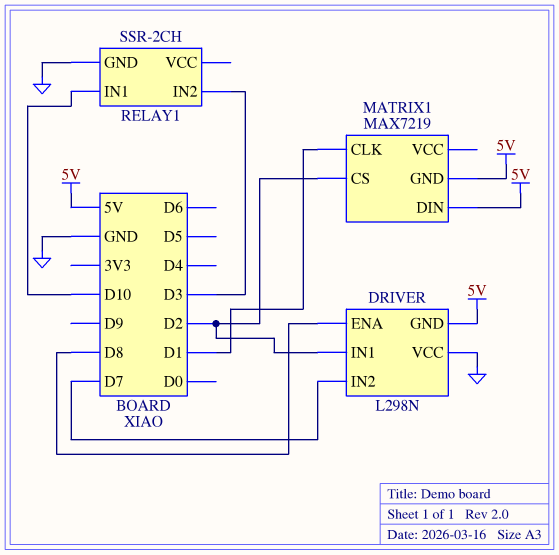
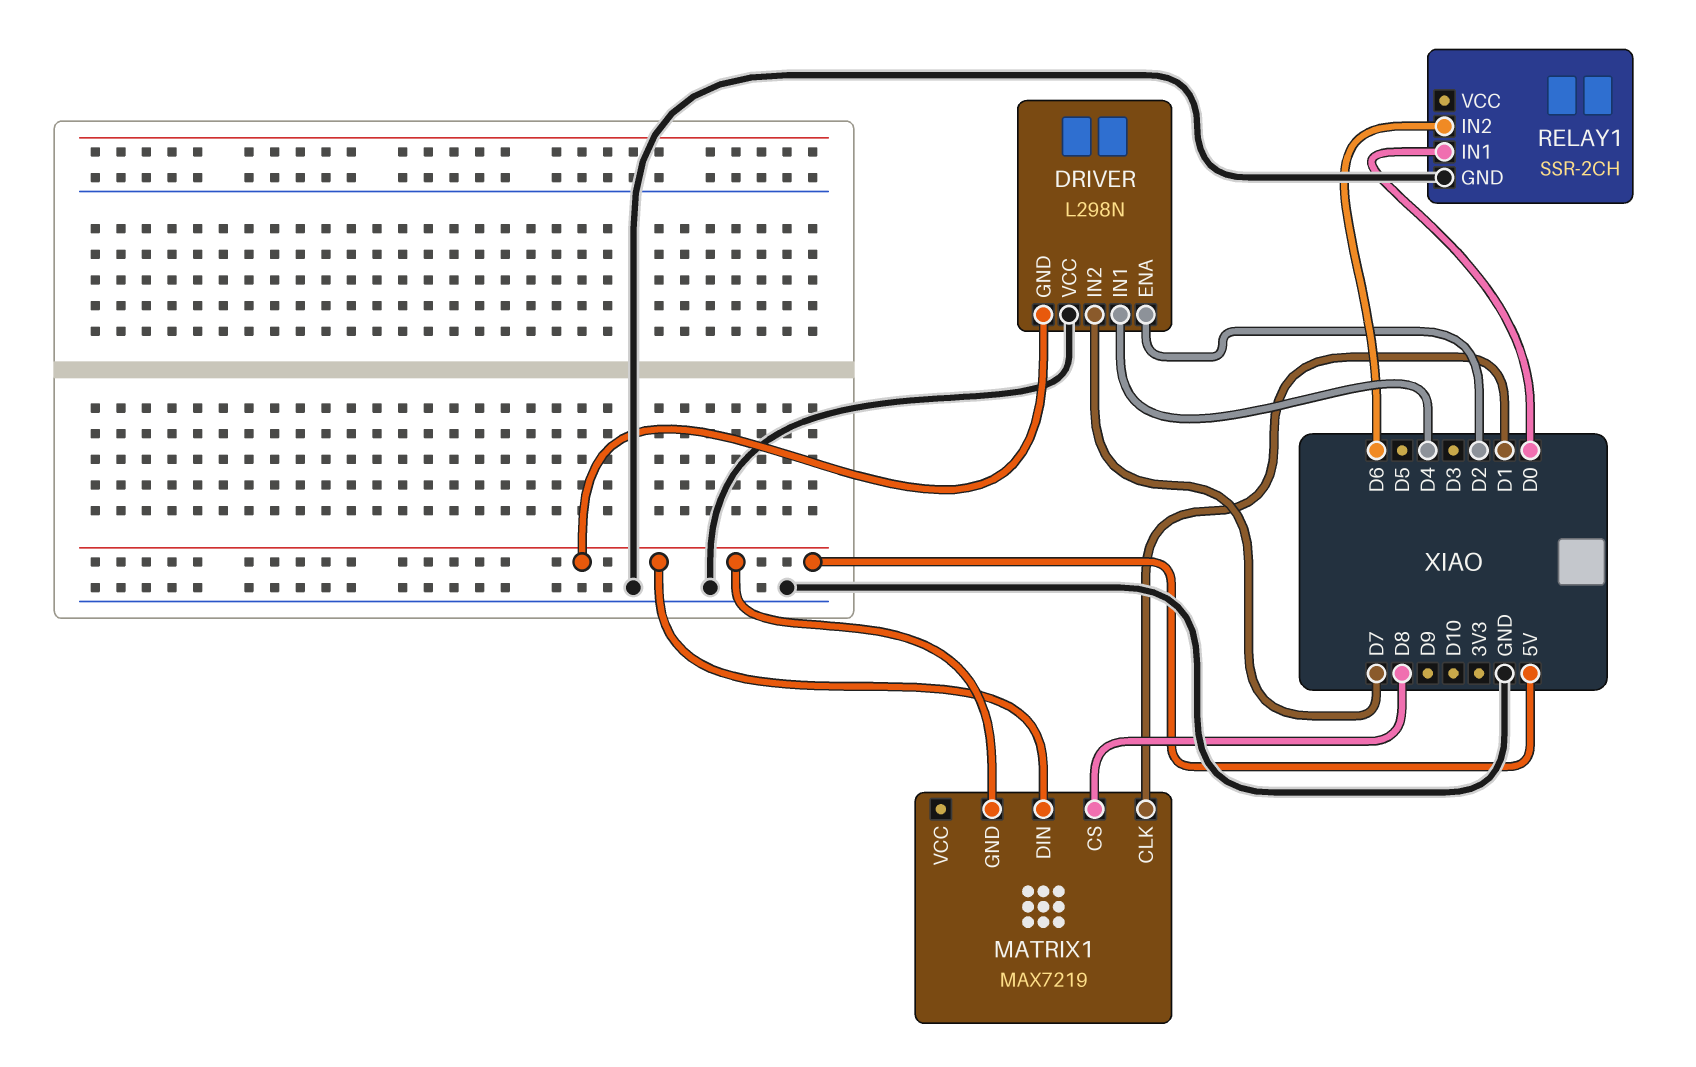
DRIVER pin ENA: D8 -> D2
DRIVER pin IN1: D2 -> D4
MATRIX1 pin CS: D2 -> D8
RELAY1 pin IN1: D10 -> D0
RELAY1 pin IN2: D3 -> D6

